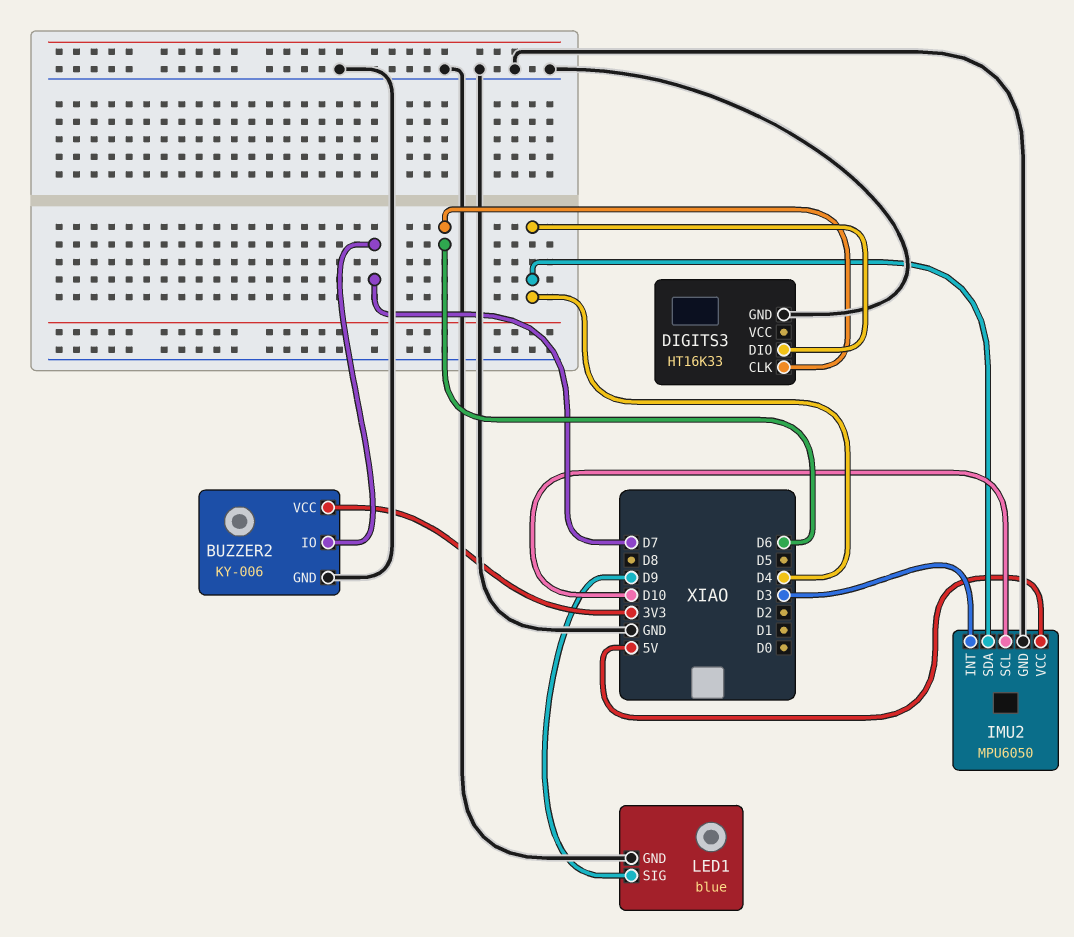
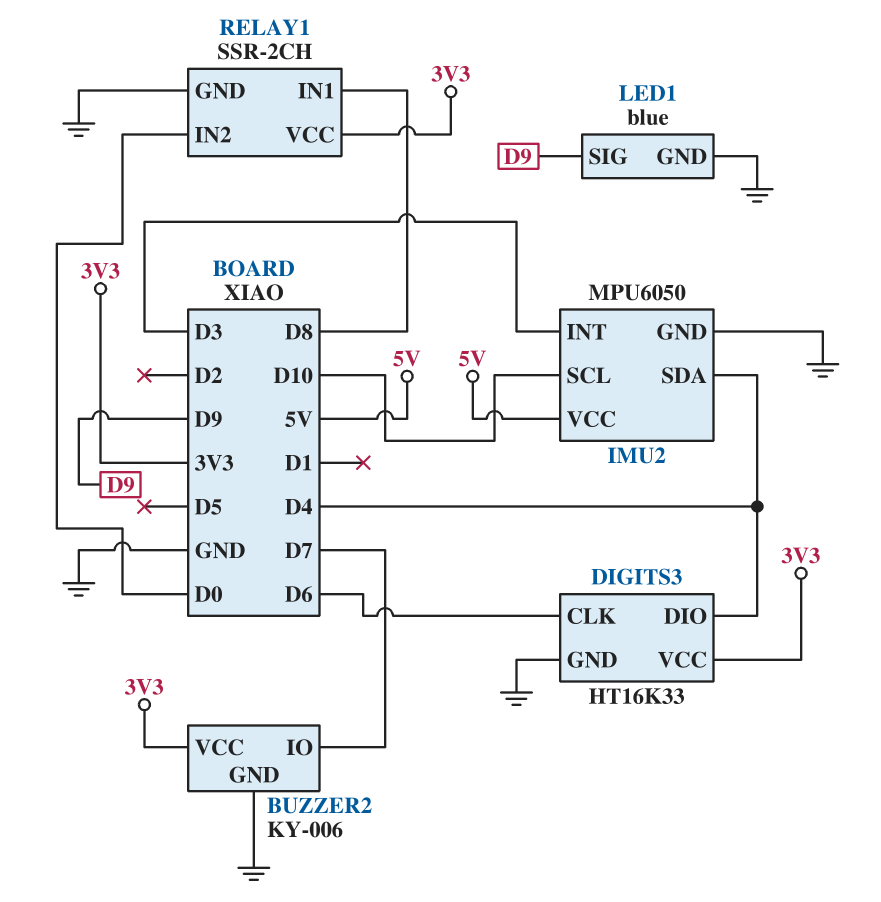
DIGITS3 pin VCC: none -> 3V3
RELAY1: none -> SSR-2CH
RELAY1 pin GND: none -> GND
RELAY1 pin IN1: none -> D8
RELAY1 pin IN2: none -> D0
RELAY1 pin VCC: none -> 3V3

